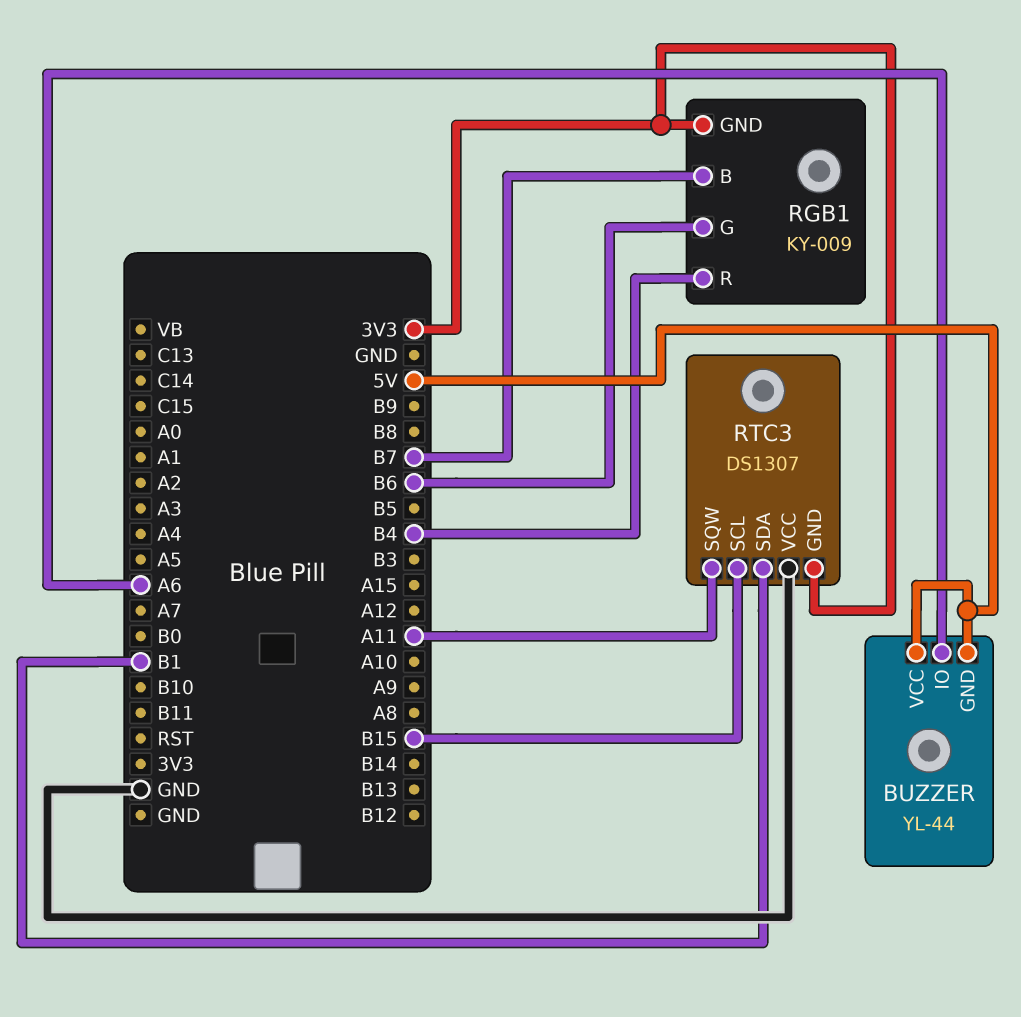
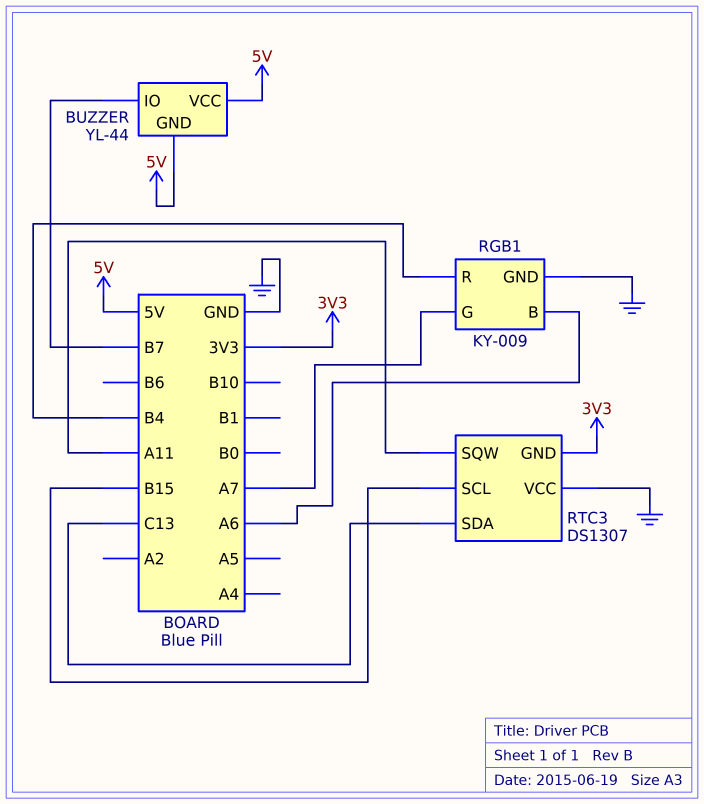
BUZZER pin IO: A6 -> B7
RGB1 pin B: B7 -> A6
RGB1 pin G: B6 -> A7
RGB1 pin GND: 3V3 -> GND
RTC3 pin SDA: B1 -> C13

